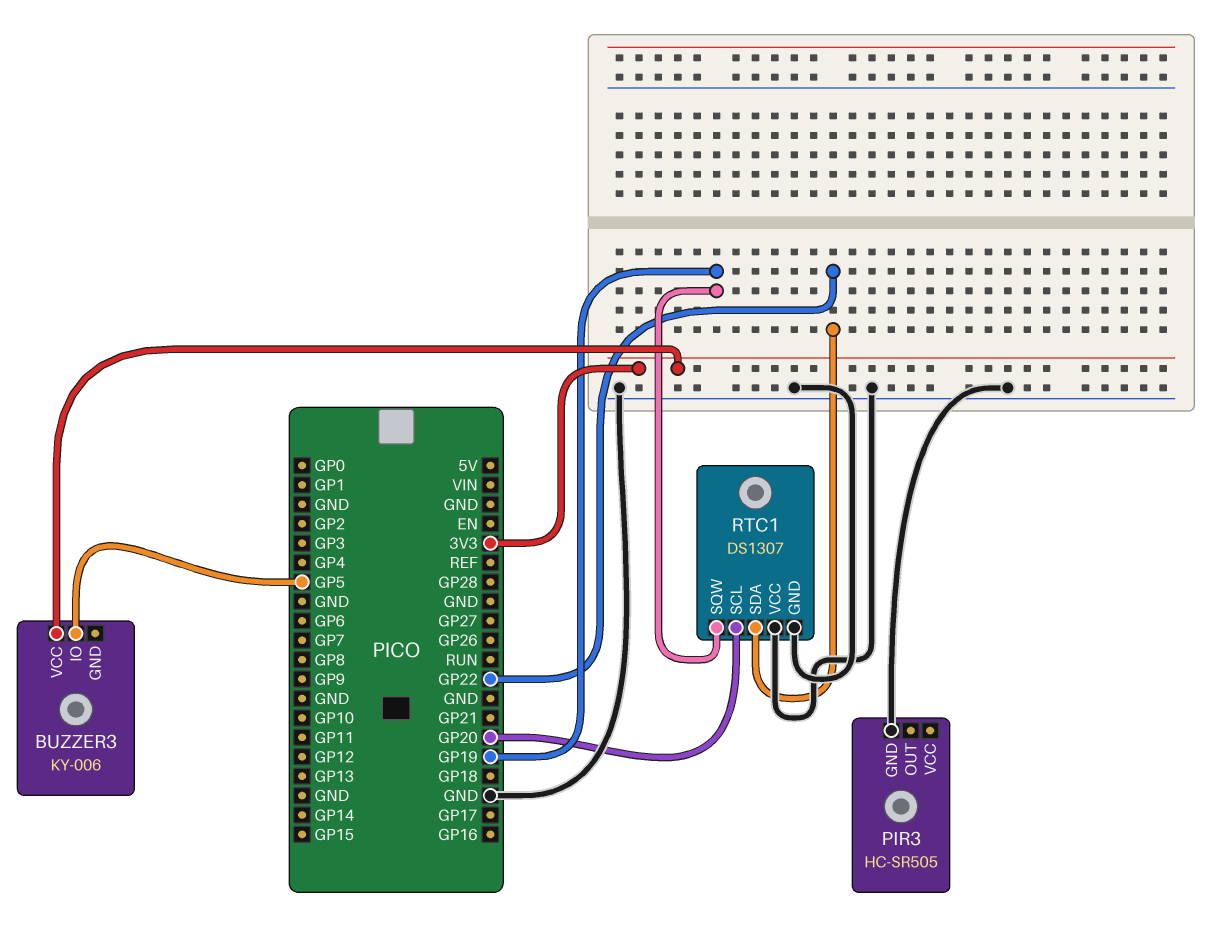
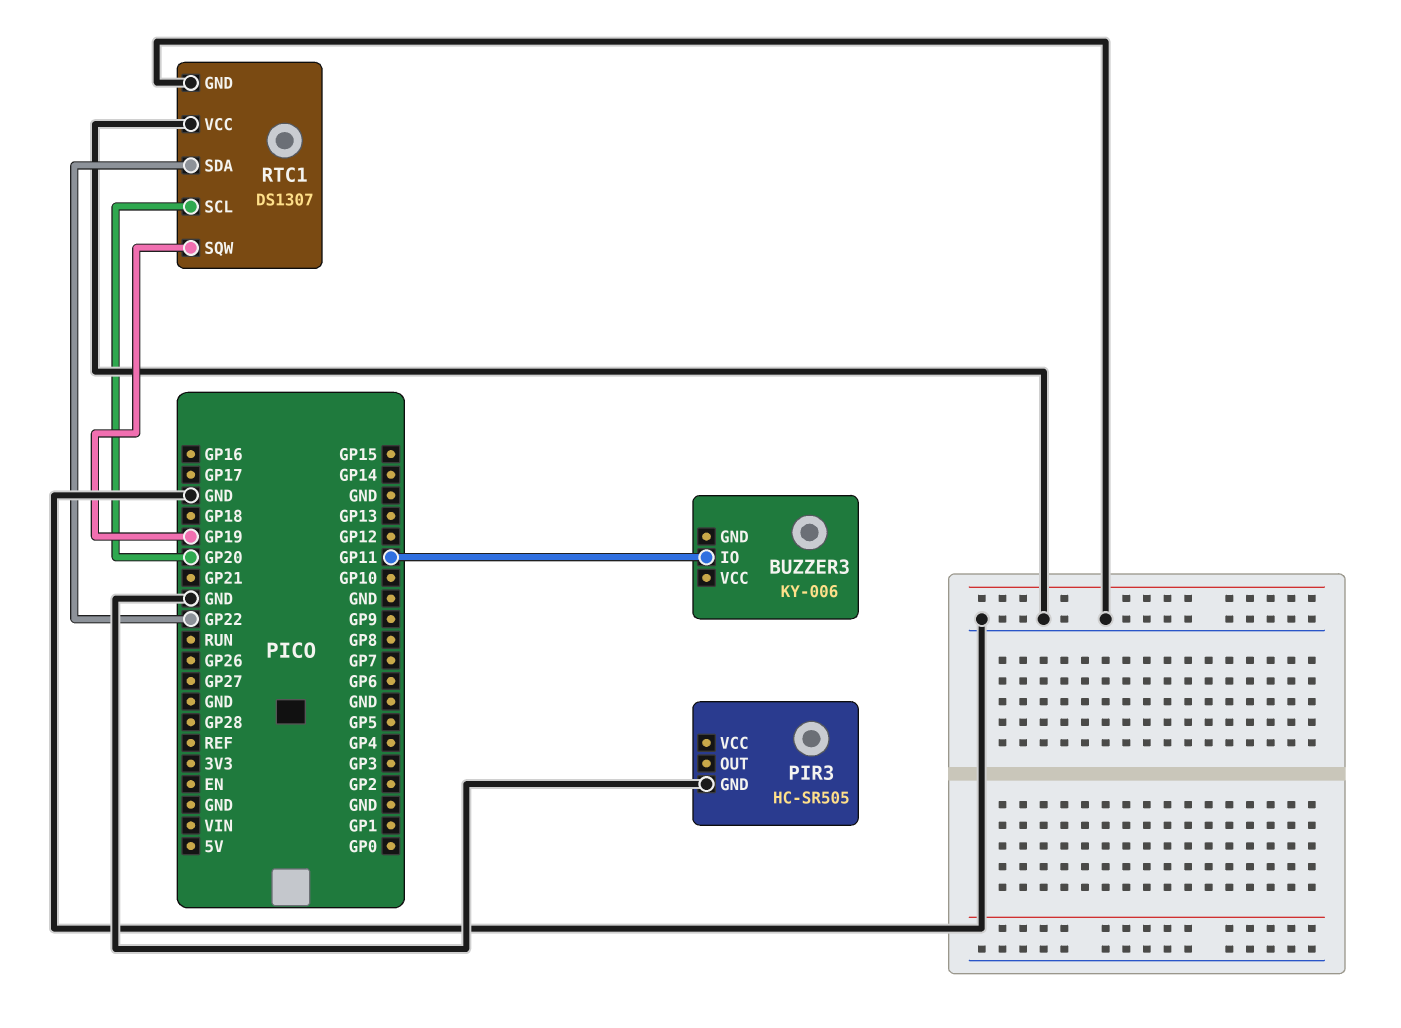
BUZZER3 pin IO: GP5 -> GP11
BUZZER3 pin VCC: 3V3 -> none

